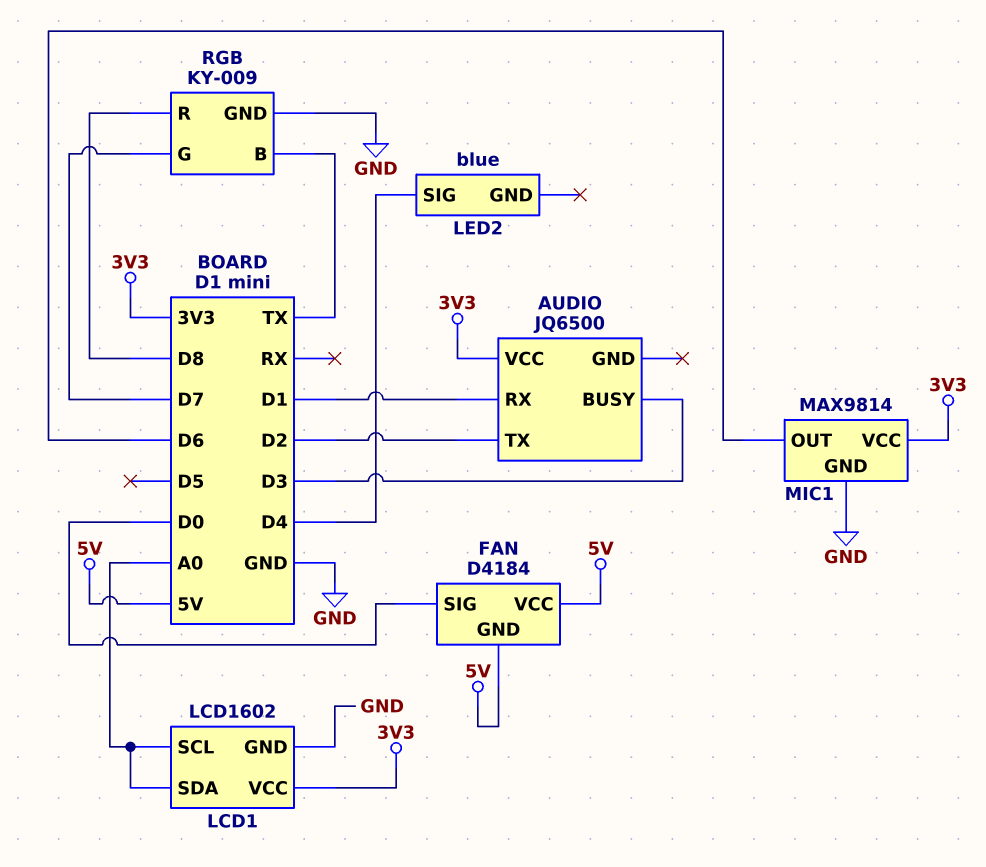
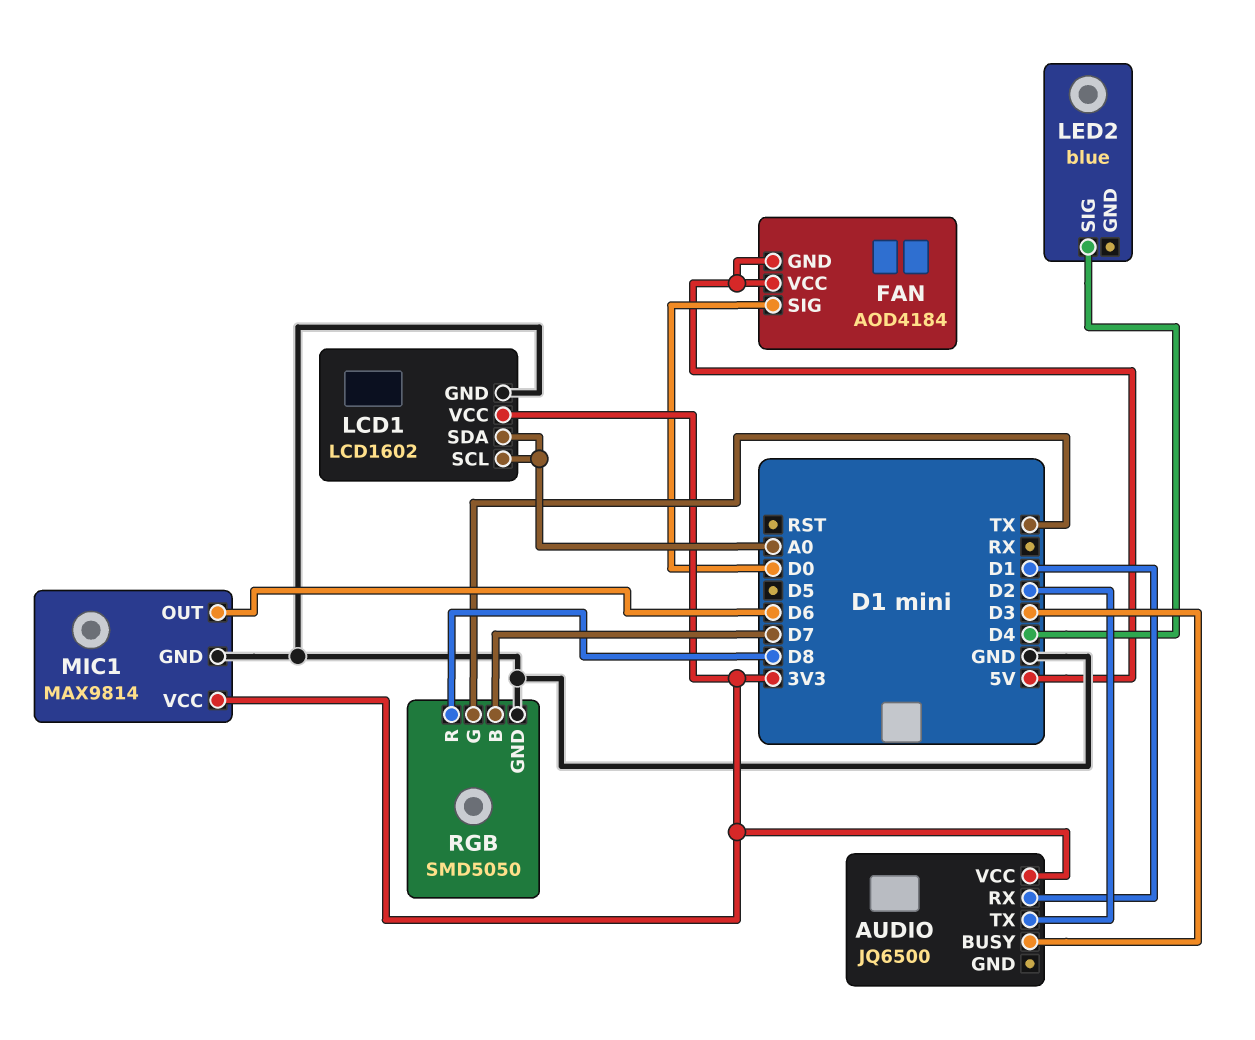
FAN: D4184 -> AOD4184
RGB: KY-009 -> SMD5050
RGB pin B: TX -> D7
RGB pin G: D7 -> TX

